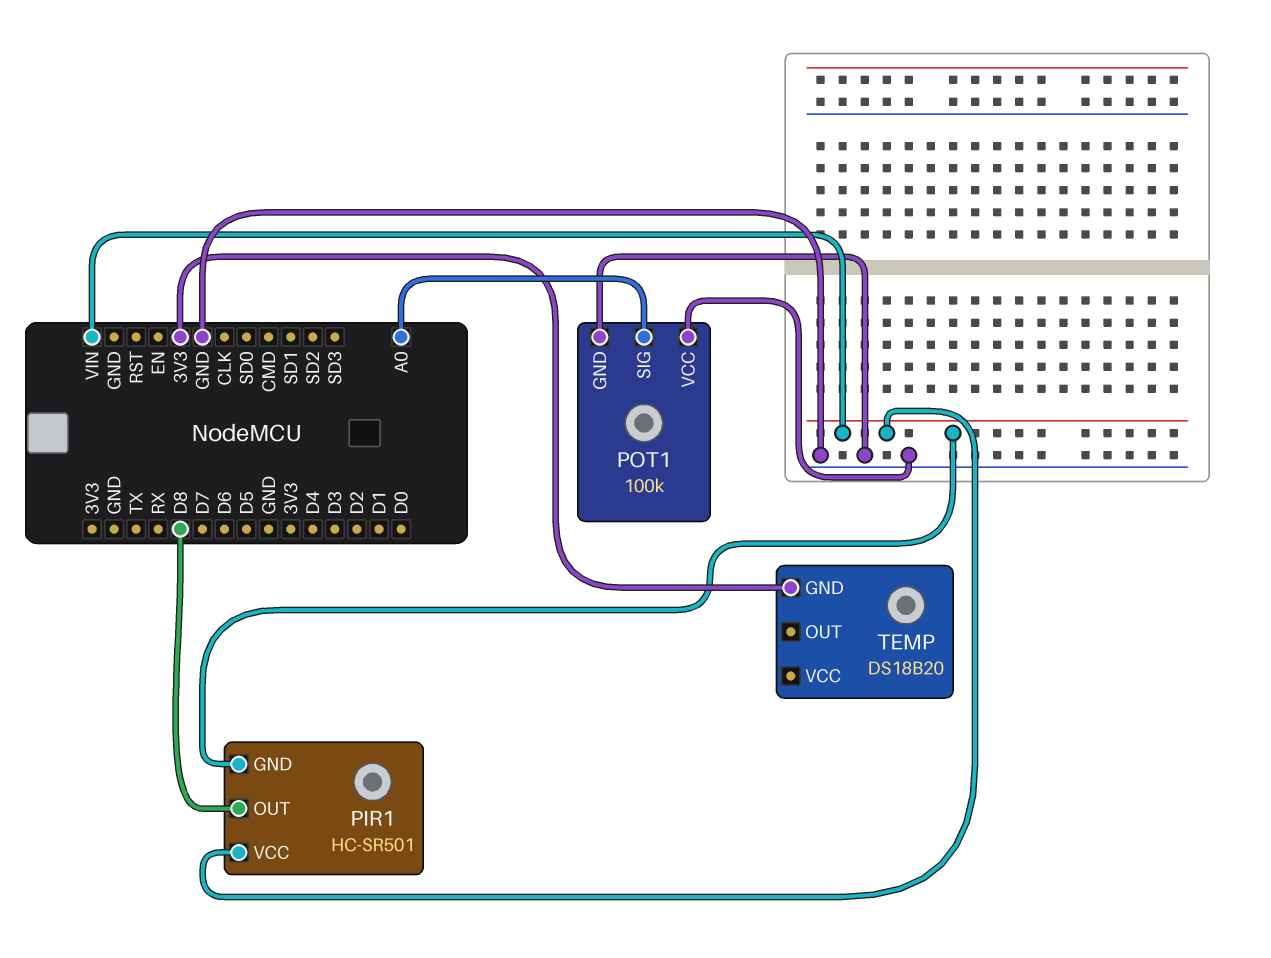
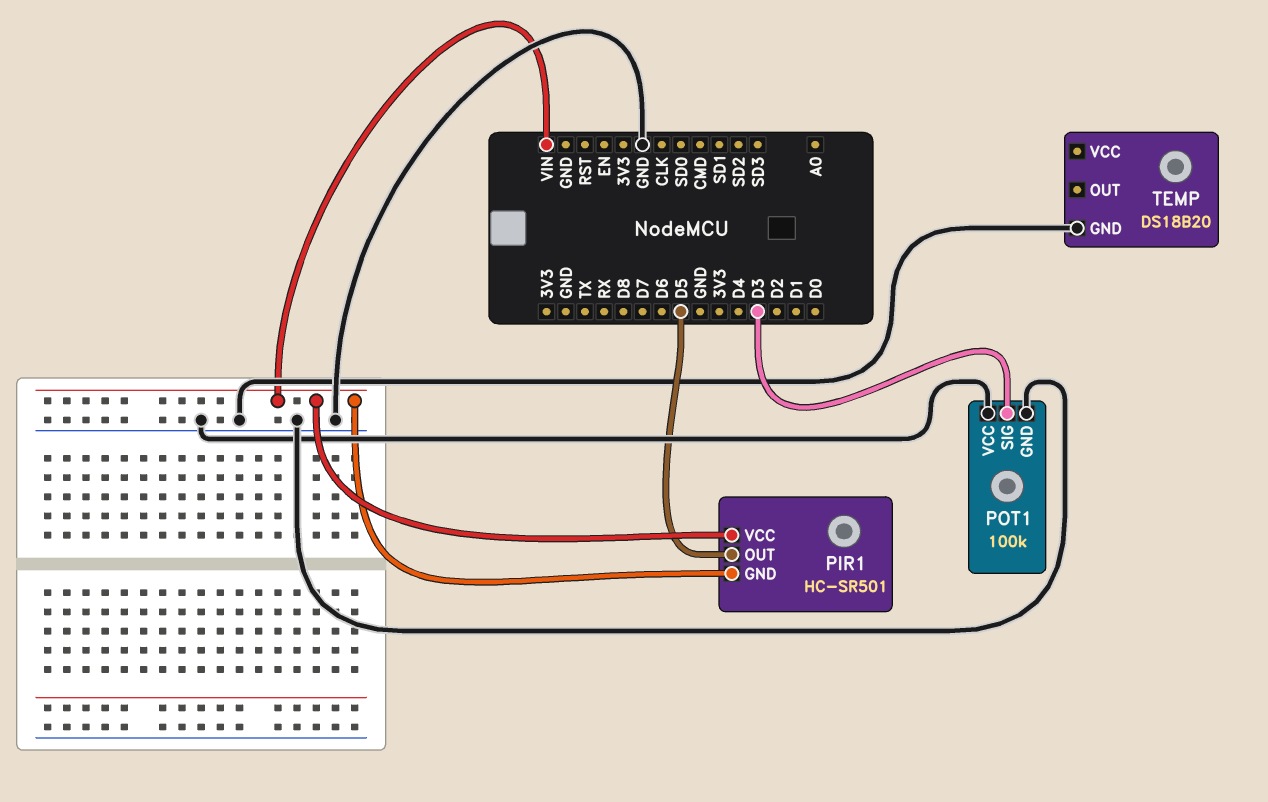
PIR1 pin OUT: D8 -> D5
POT1 pin SIG: A0 -> D3
TEMP pin GND: 3V3 -> GND

